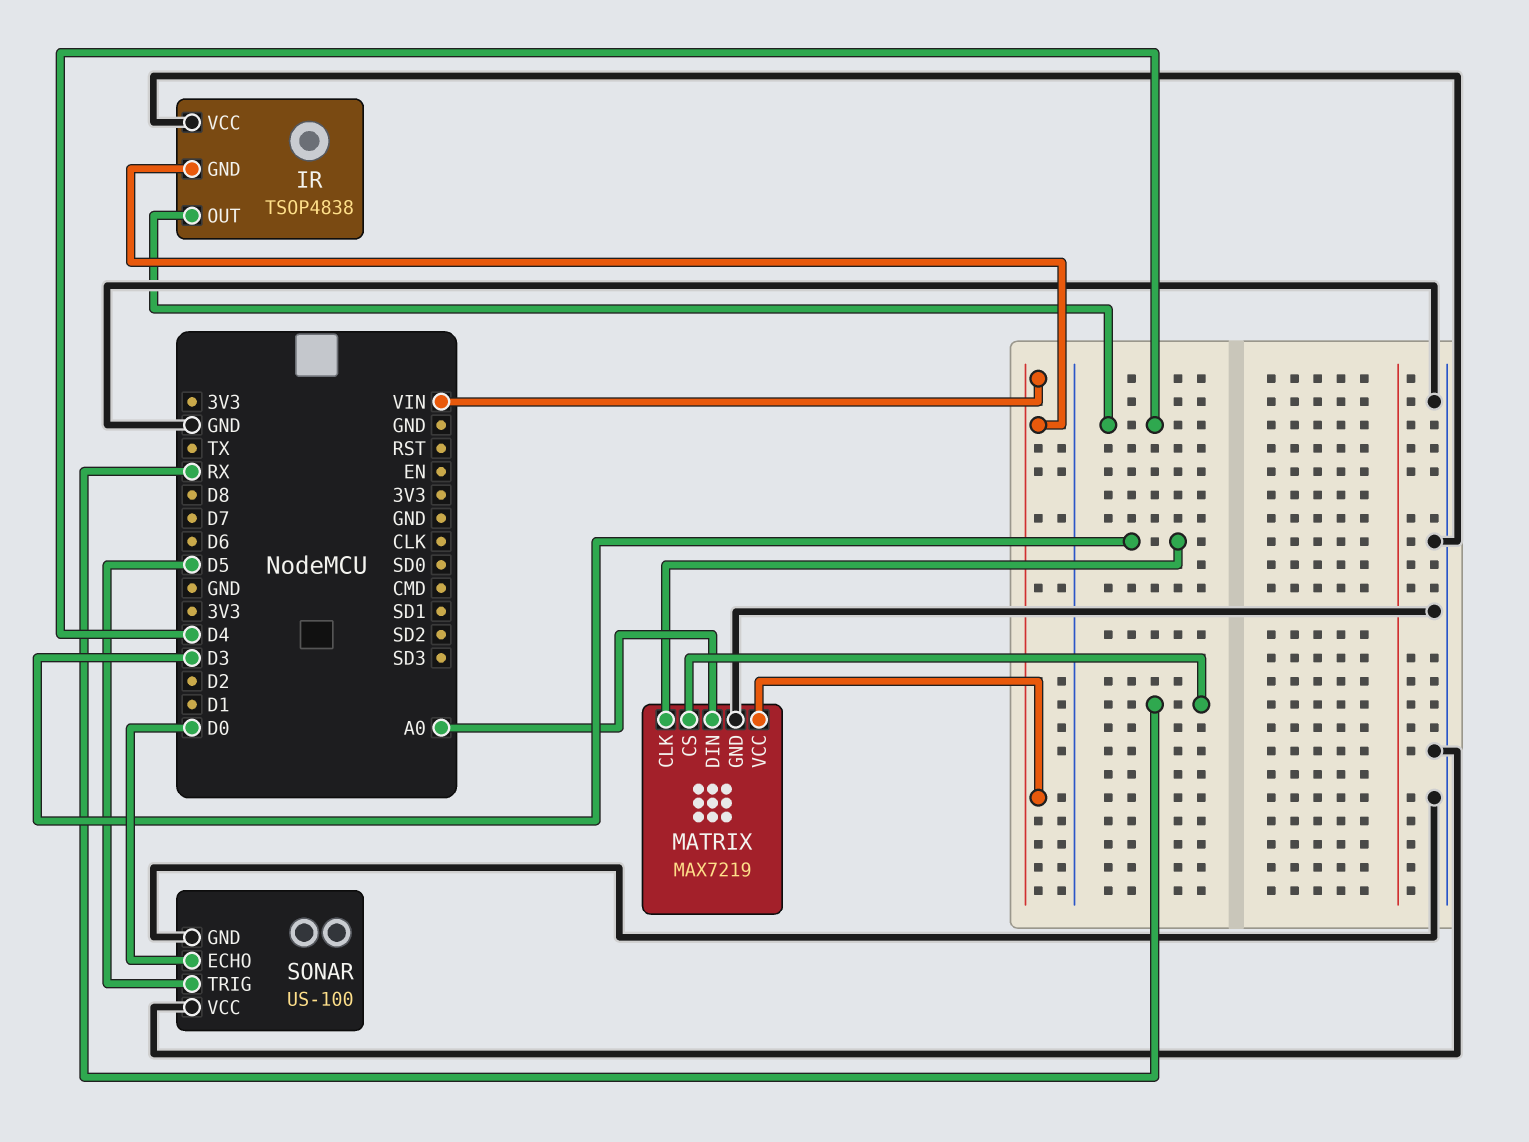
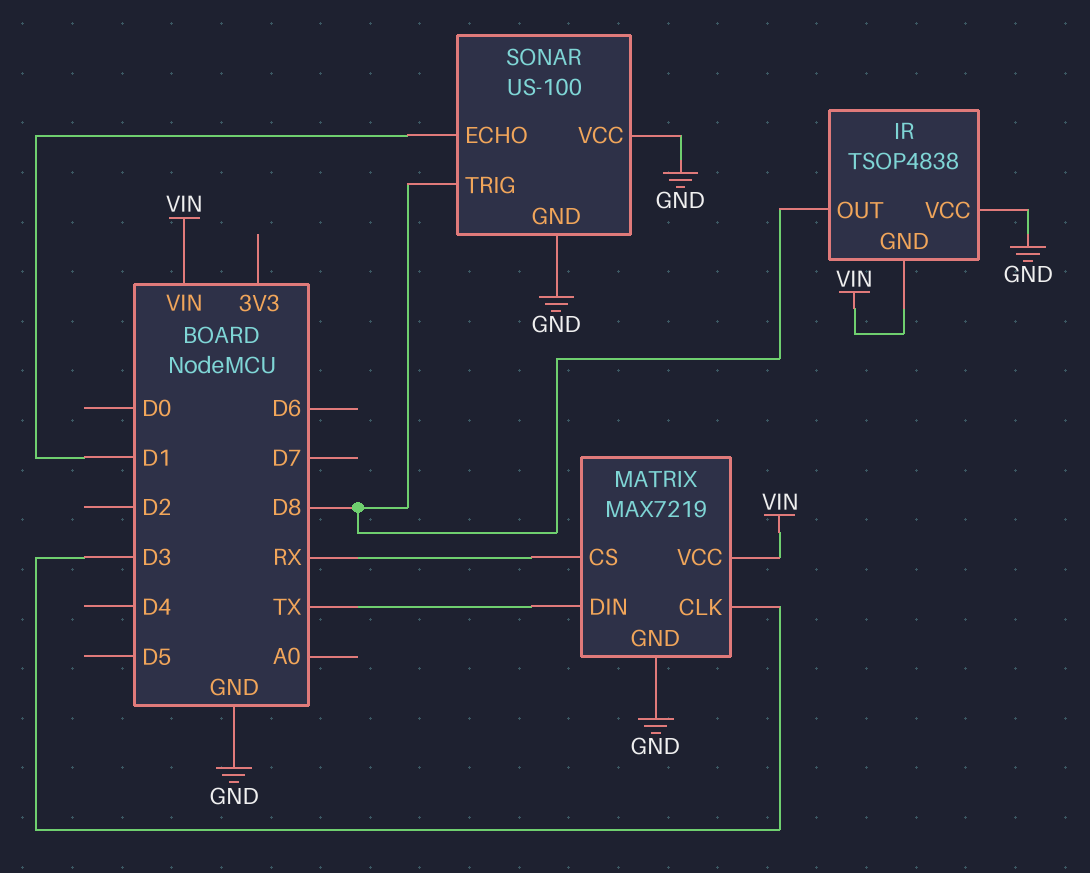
IR pin OUT: D4 -> D8
MATRIX pin DIN: A0 -> TX
SONAR pin ECHO: D0 -> D1
SONAR pin TRIG: D5 -> D8

